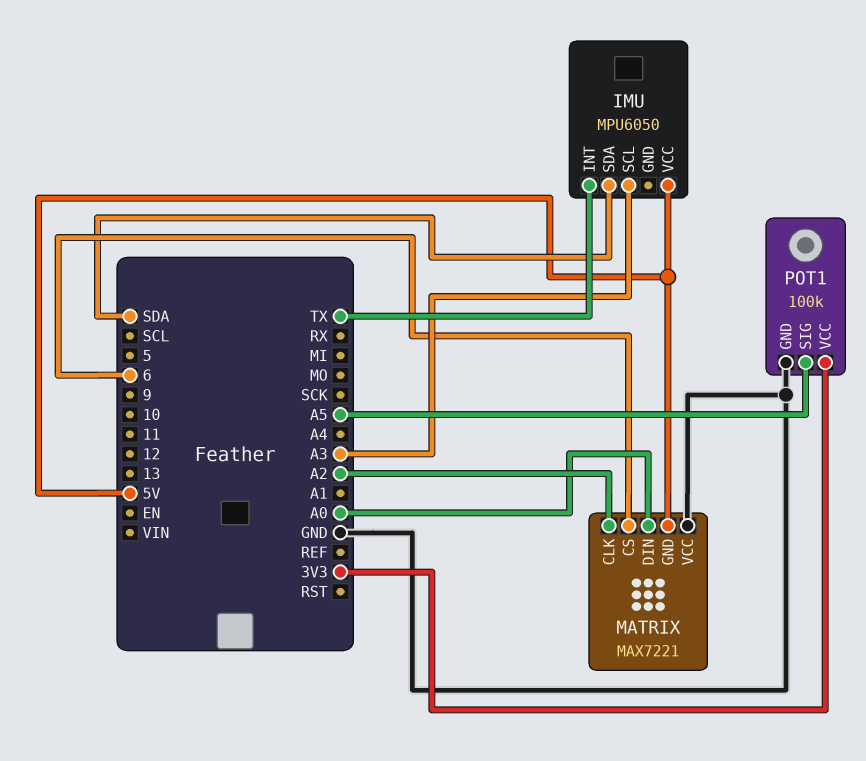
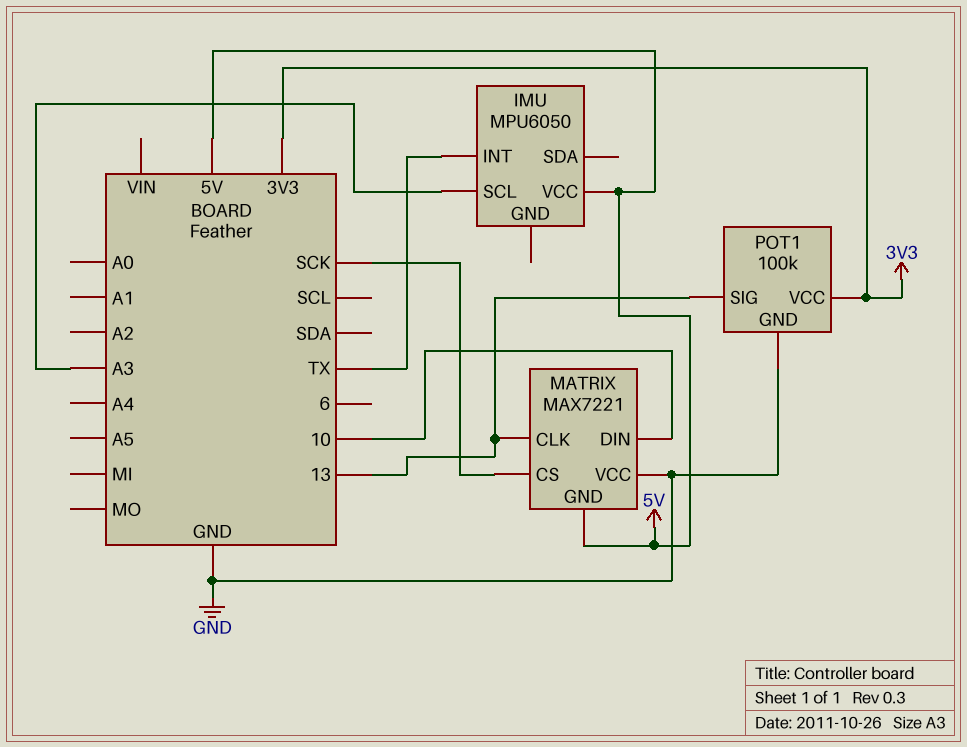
IMU pin SDA: SDA -> none
MATRIX pin CLK: A2 -> 13
MATRIX pin CS: 6 -> SCK
MATRIX pin DIN: A0 -> 10
POT1 pin SIG: A5 -> 13

